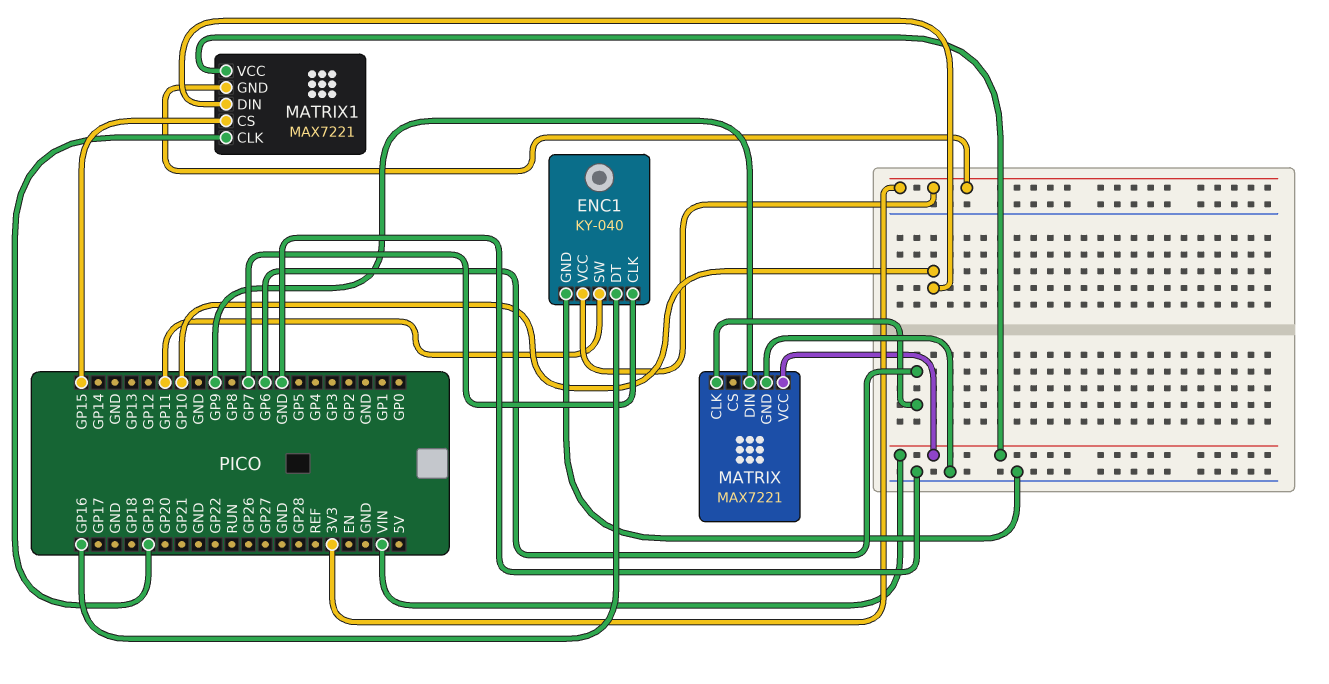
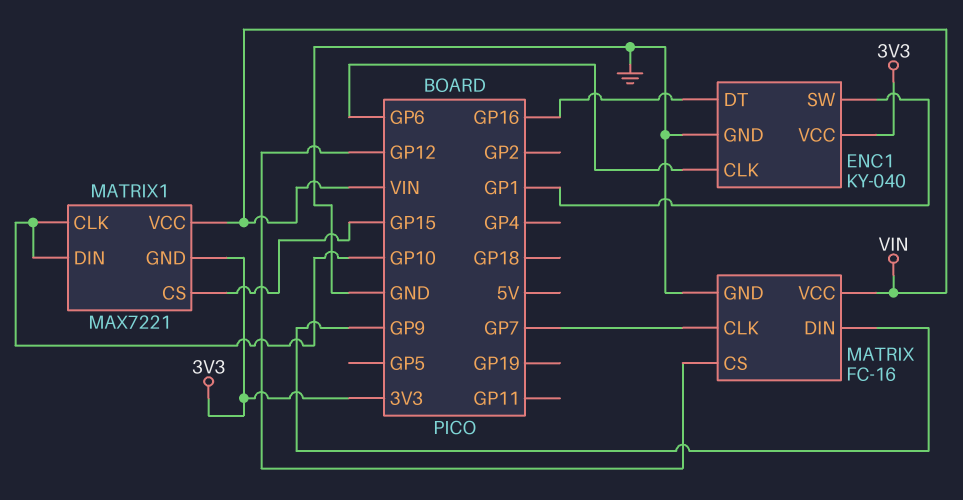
ENC1 pin CLK: GP7 -> GP6
ENC1 pin SW: GP11 -> GP1
MATRIX: MAX7221 -> FC-16
MATRIX pin CLK: GP6 -> GP7
MATRIX pin CS: none -> GP12
MATRIX1 pin CLK: GP19 -> GP10

